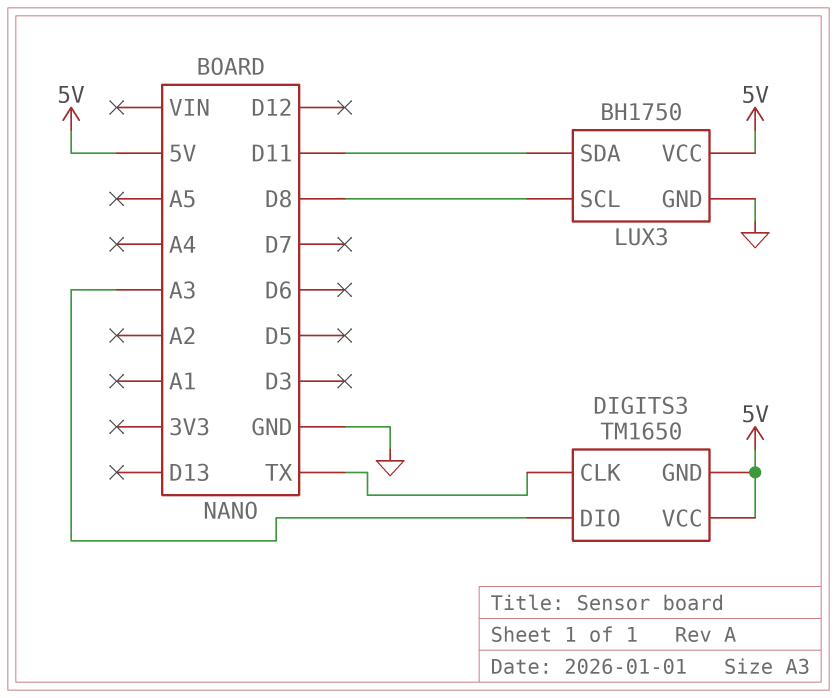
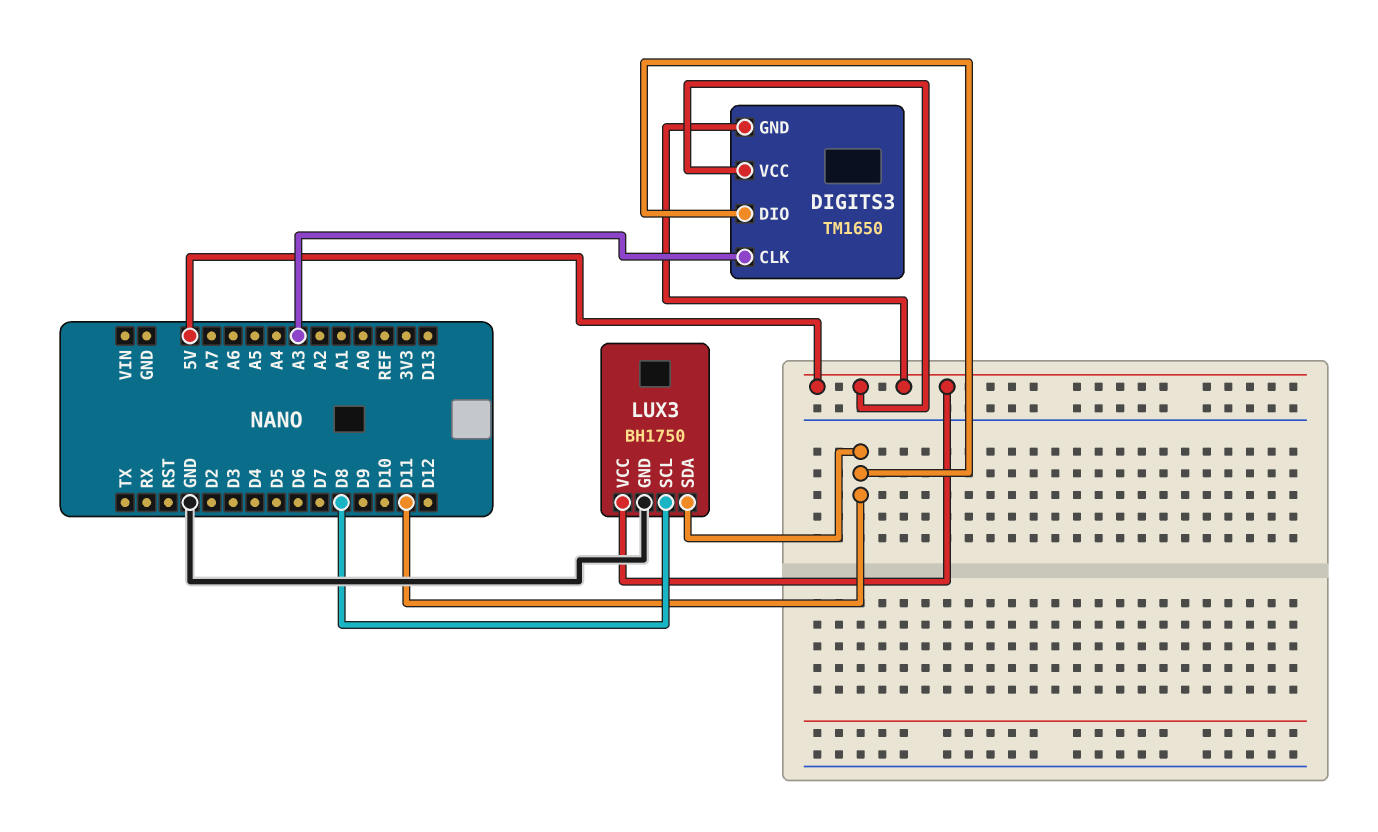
DIGITS3 pin CLK: TX -> A3
DIGITS3 pin DIO: A3 -> D11

